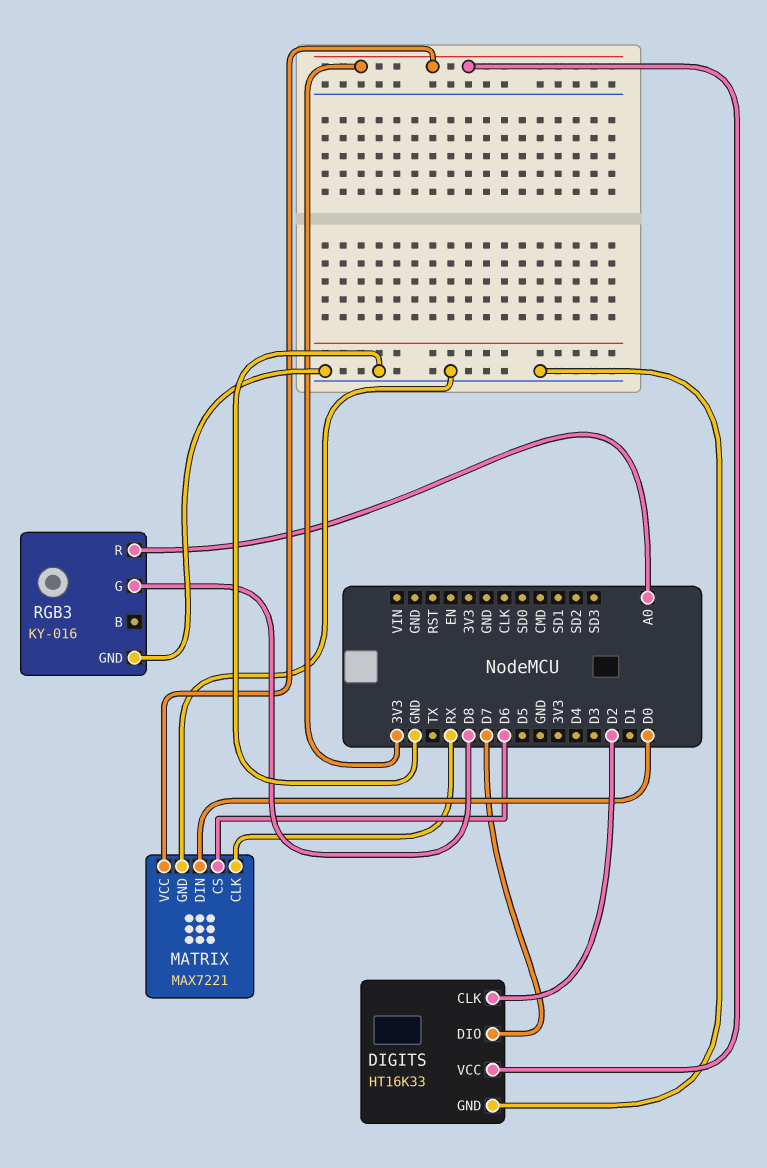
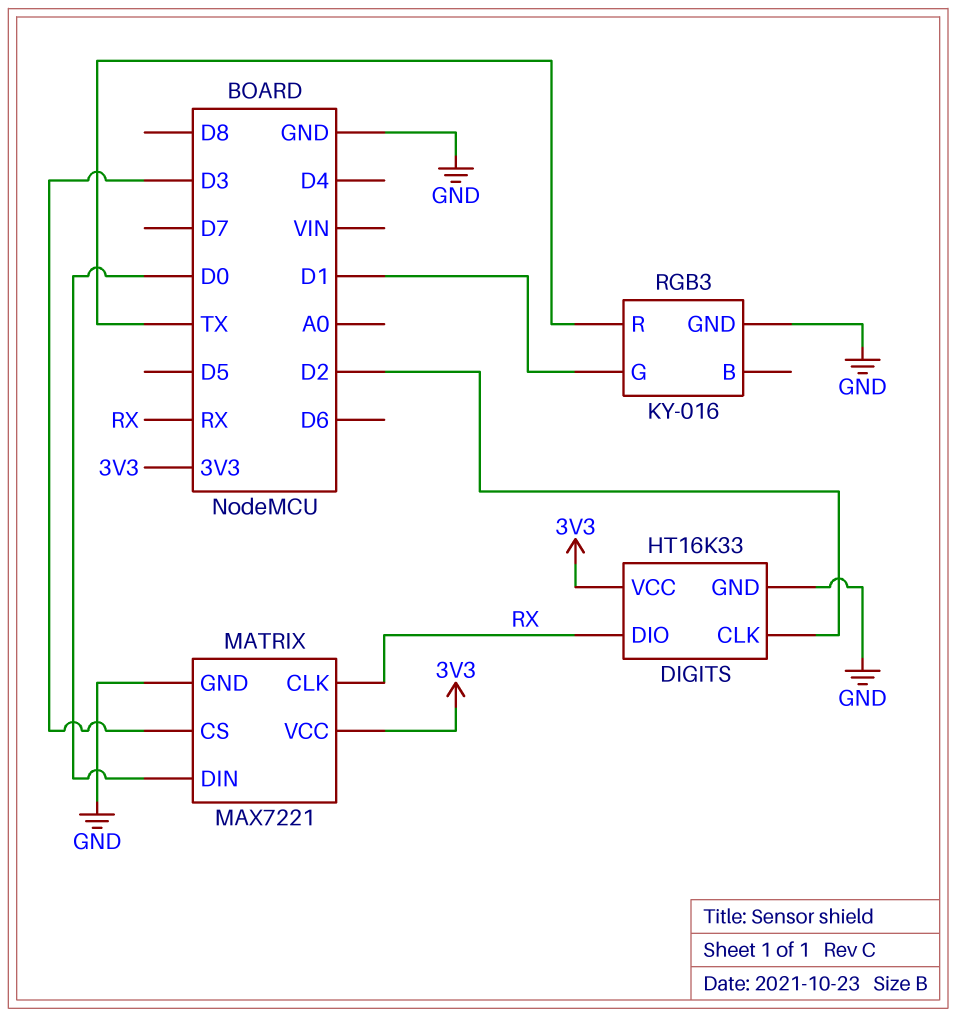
DIGITS pin DIO: D7 -> RX
MATRIX pin CS: D6 -> D3
RGB3 pin G: D8 -> D1
RGB3 pin R: A0 -> TX

